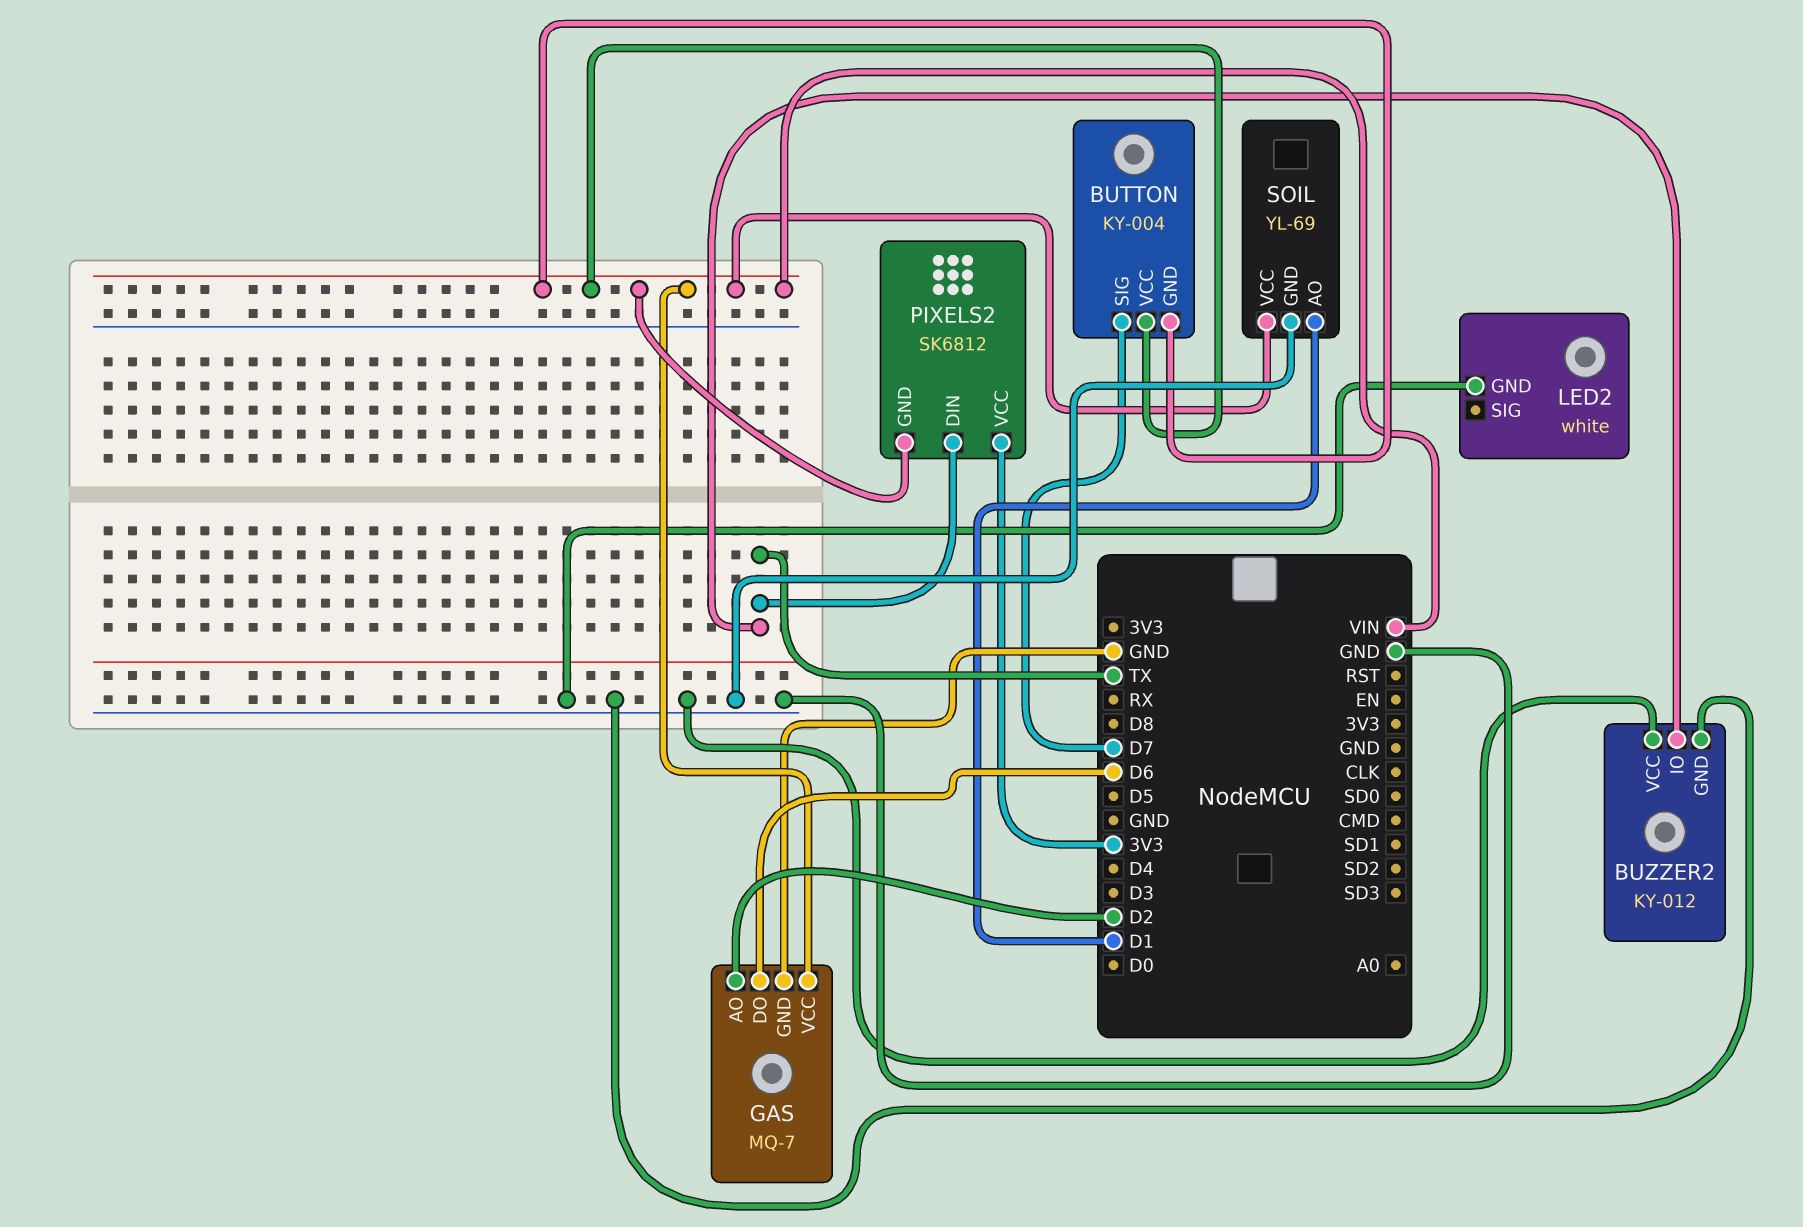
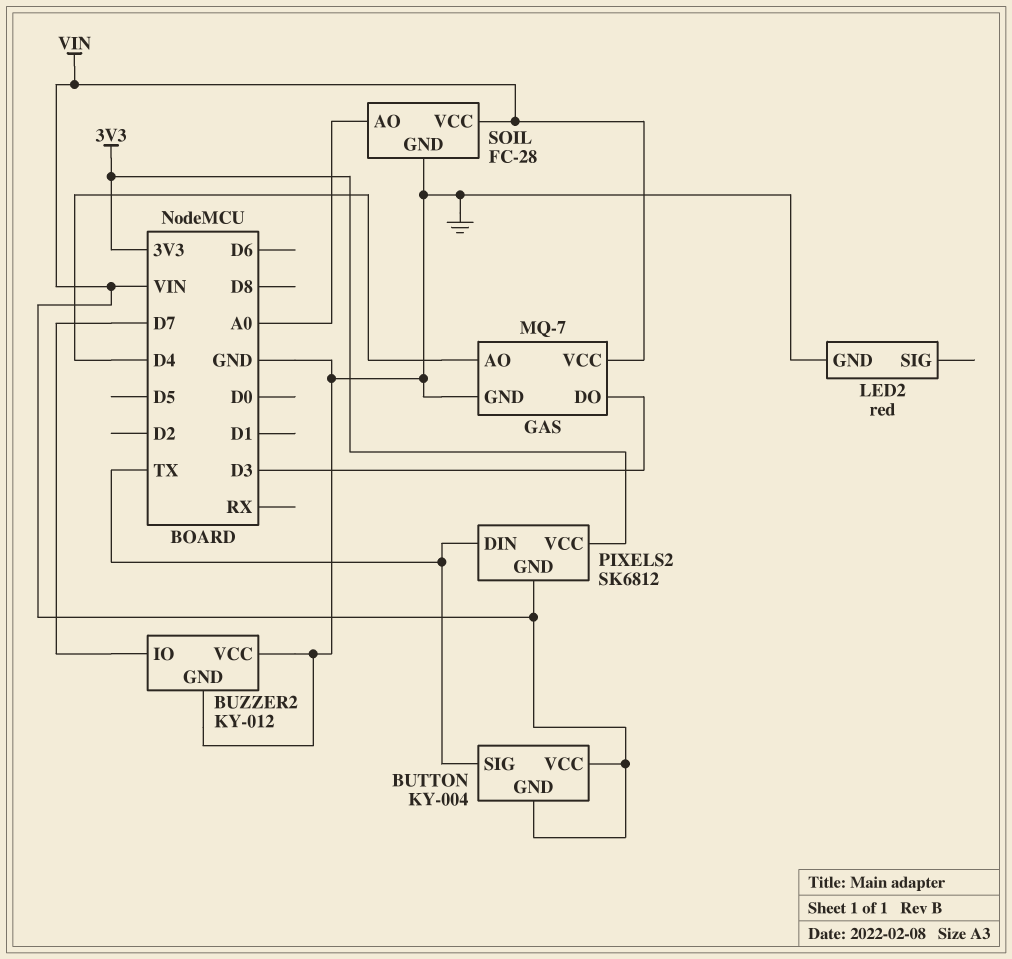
BUTTON pin SIG: D7 -> TX
BUZZER2 pin IO: TX -> D7
GAS pin AO: D2 -> D4
GAS pin DO: D6 -> D3
LED2: white -> red
SOIL: YL-69 -> FC-28
SOIL pin AO: D1 -> A0

